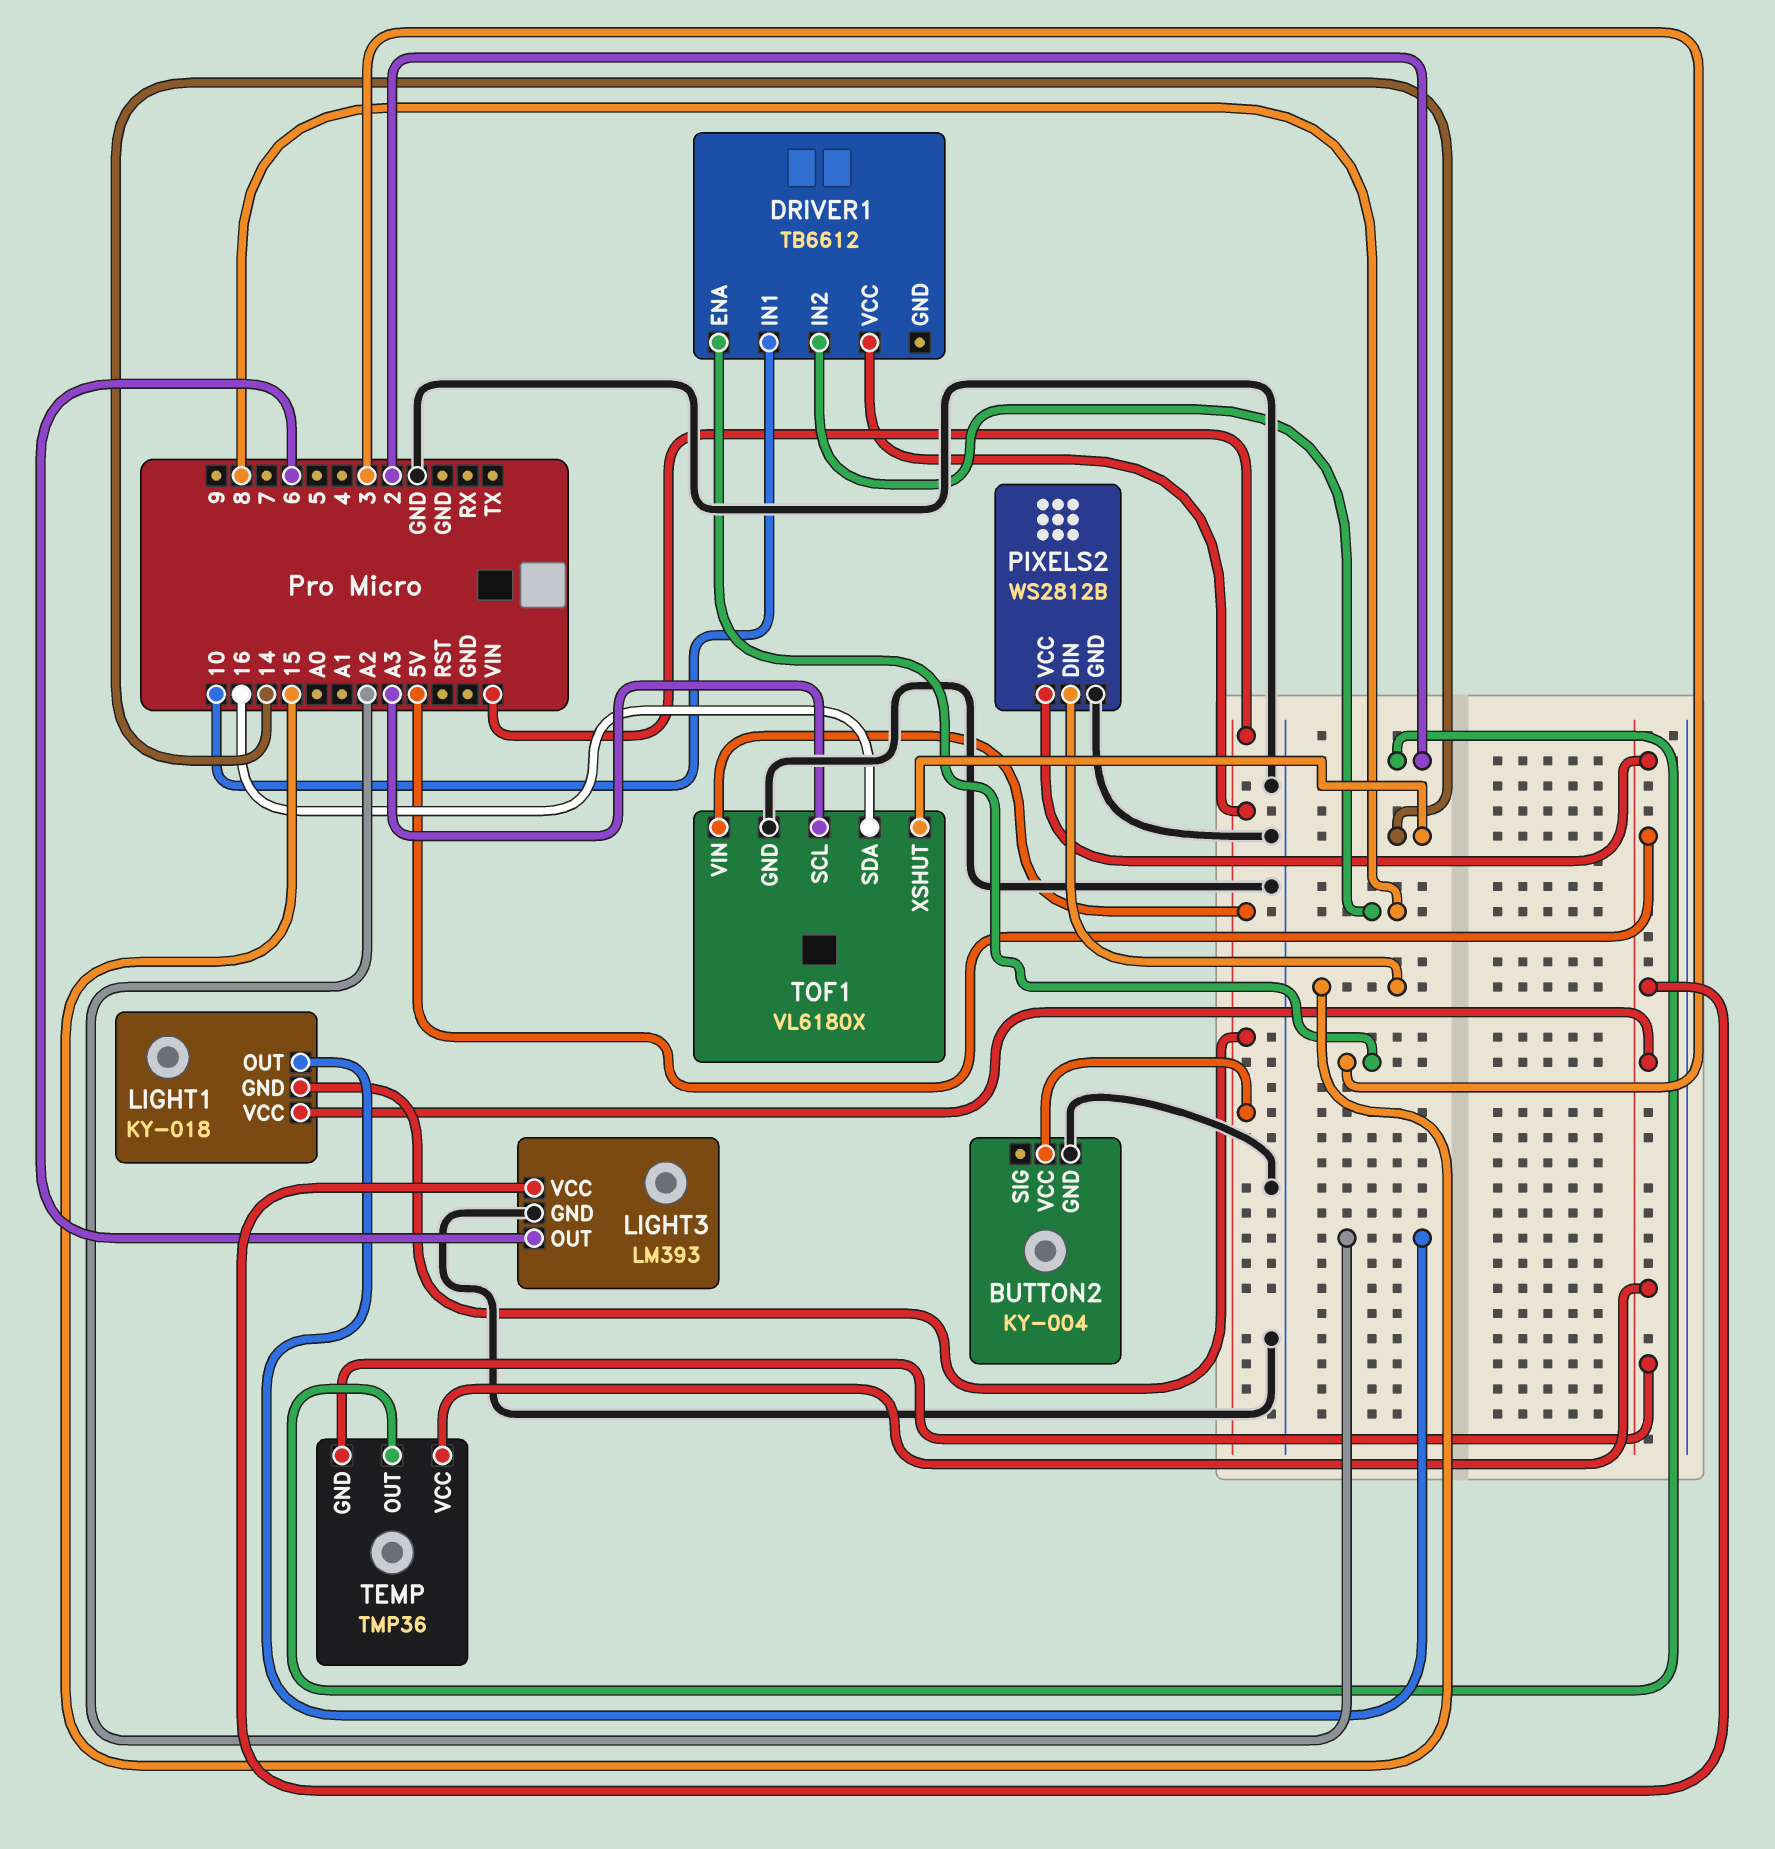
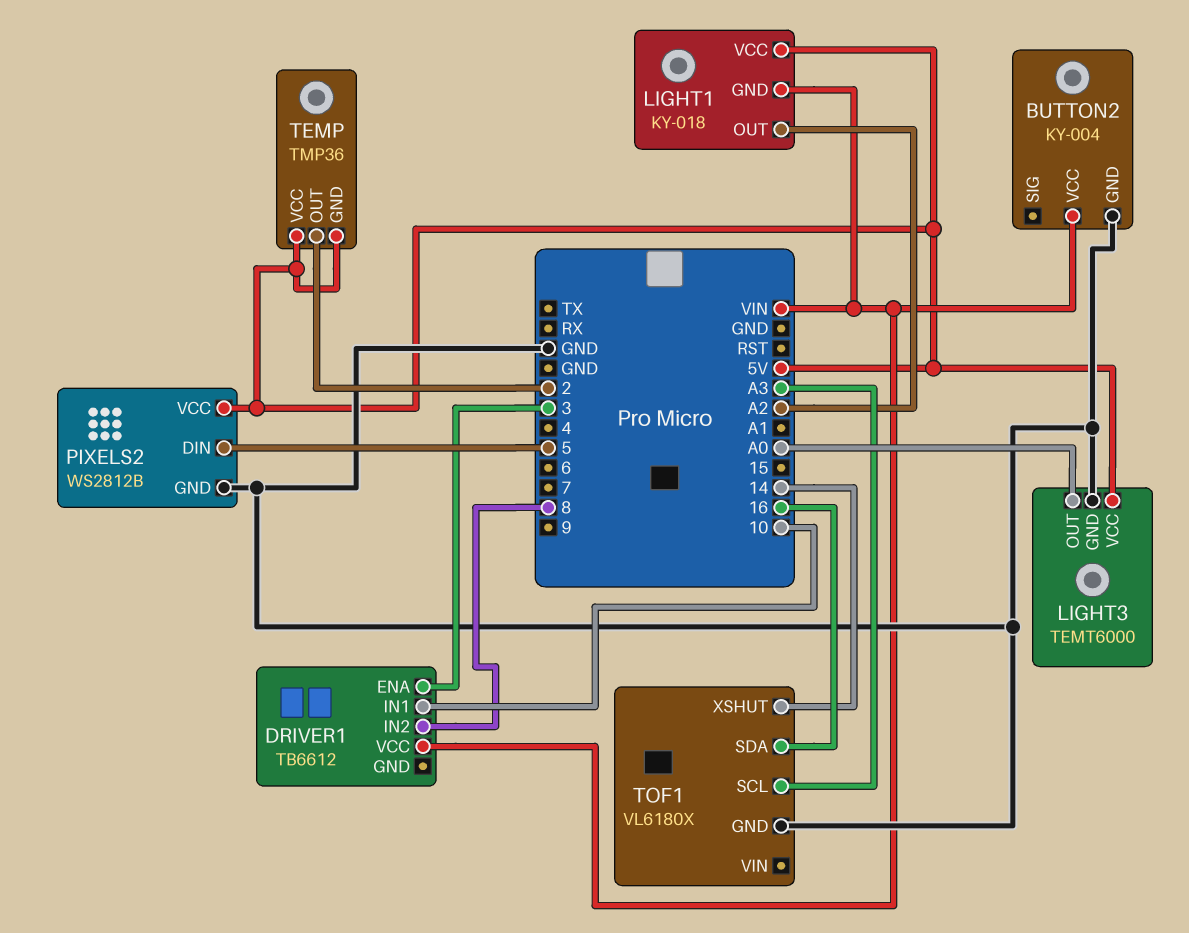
LIGHT3: LM393 -> TEMT6000
LIGHT3 pin OUT: 6 -> A0
PIXELS2 pin DIN: 15 -> 5
TOF1 pin VIN: VIN -> none

